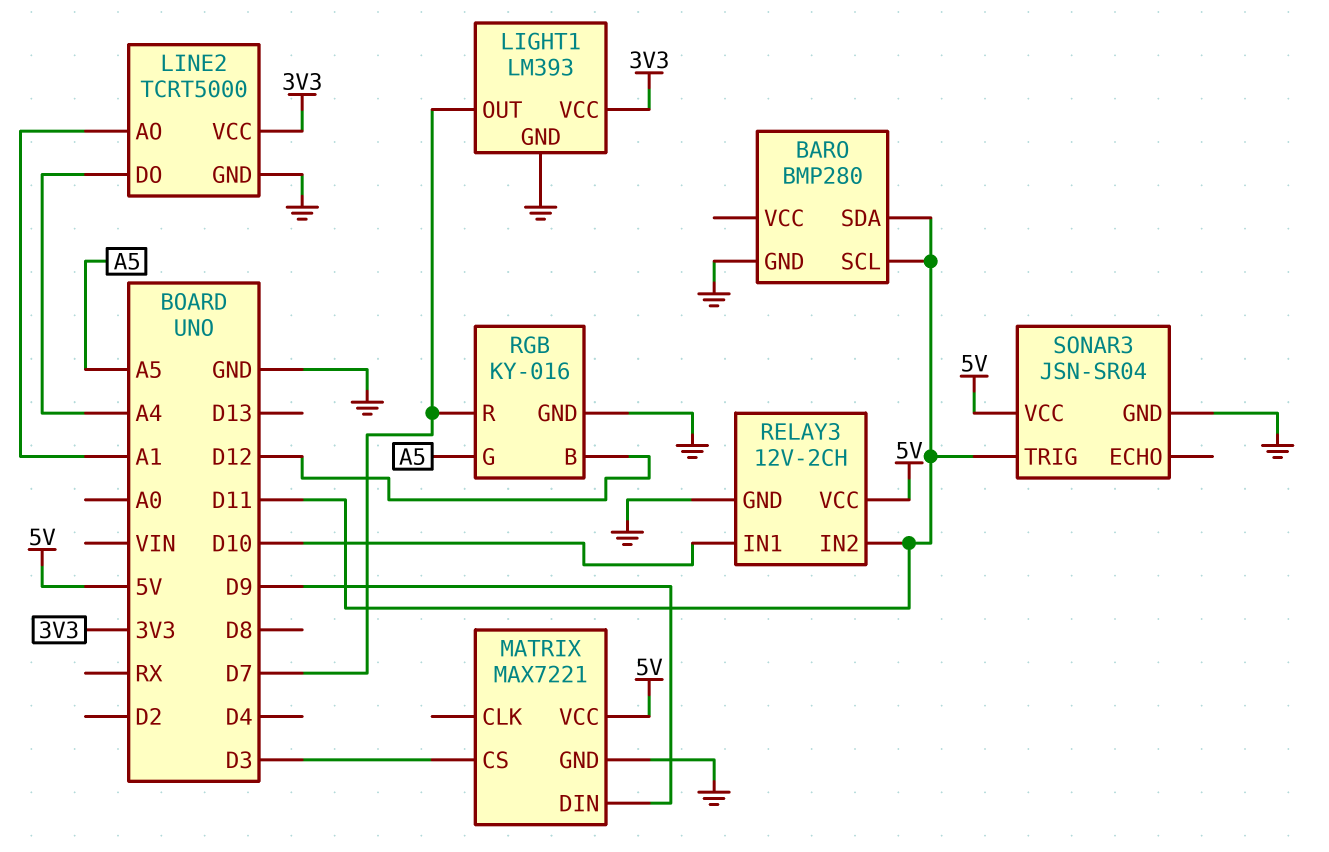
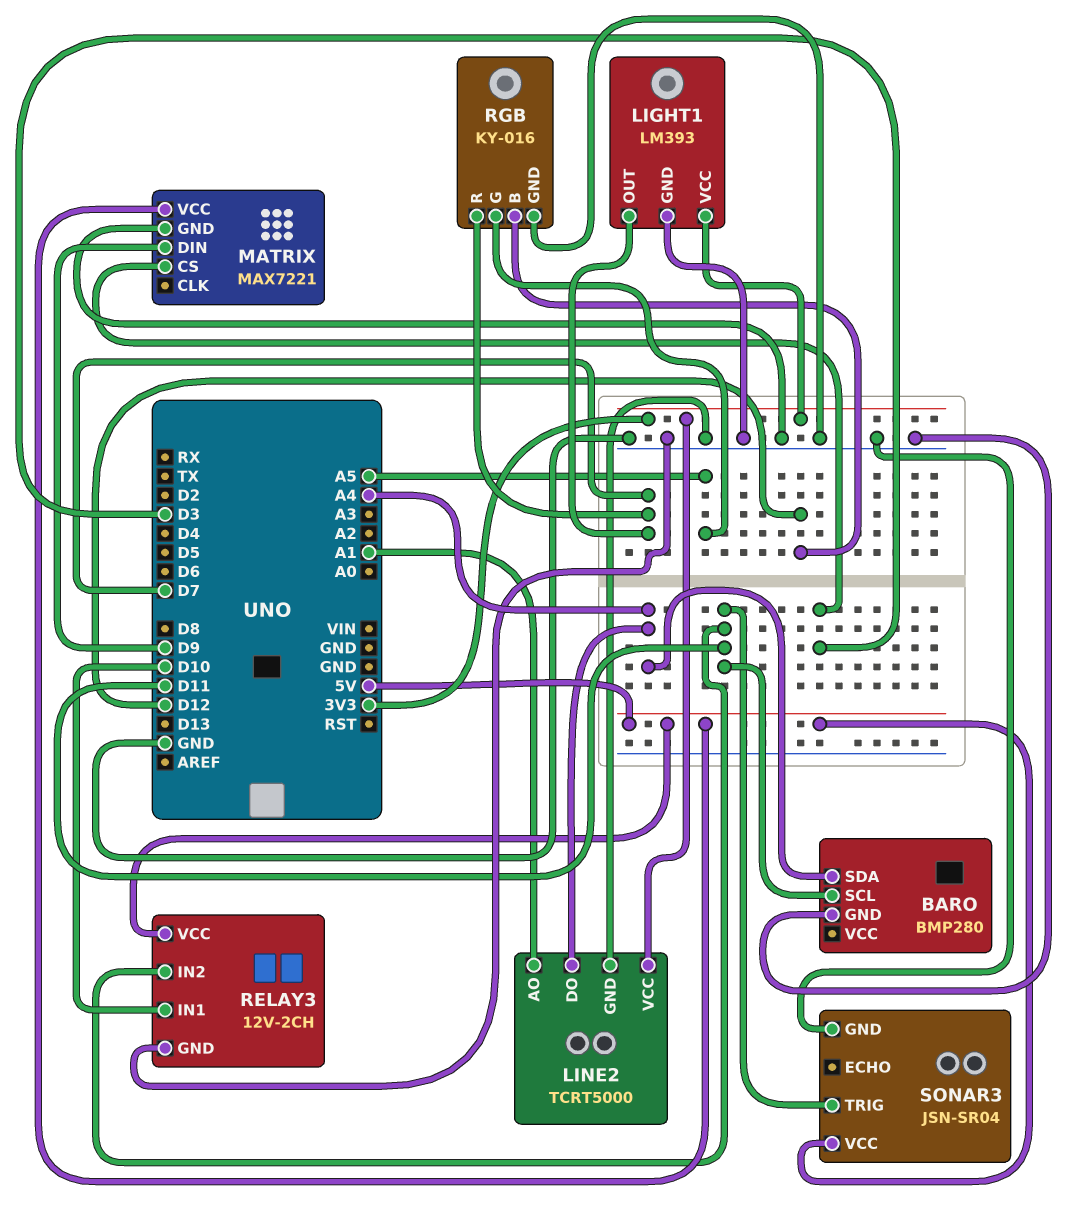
BARO pin SDA: D11 -> A4

